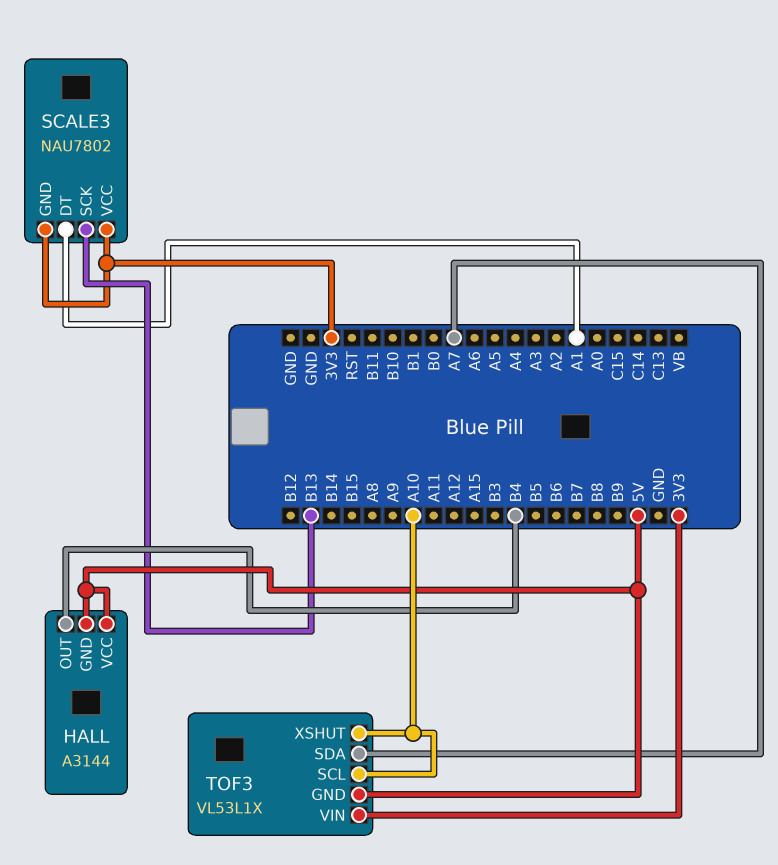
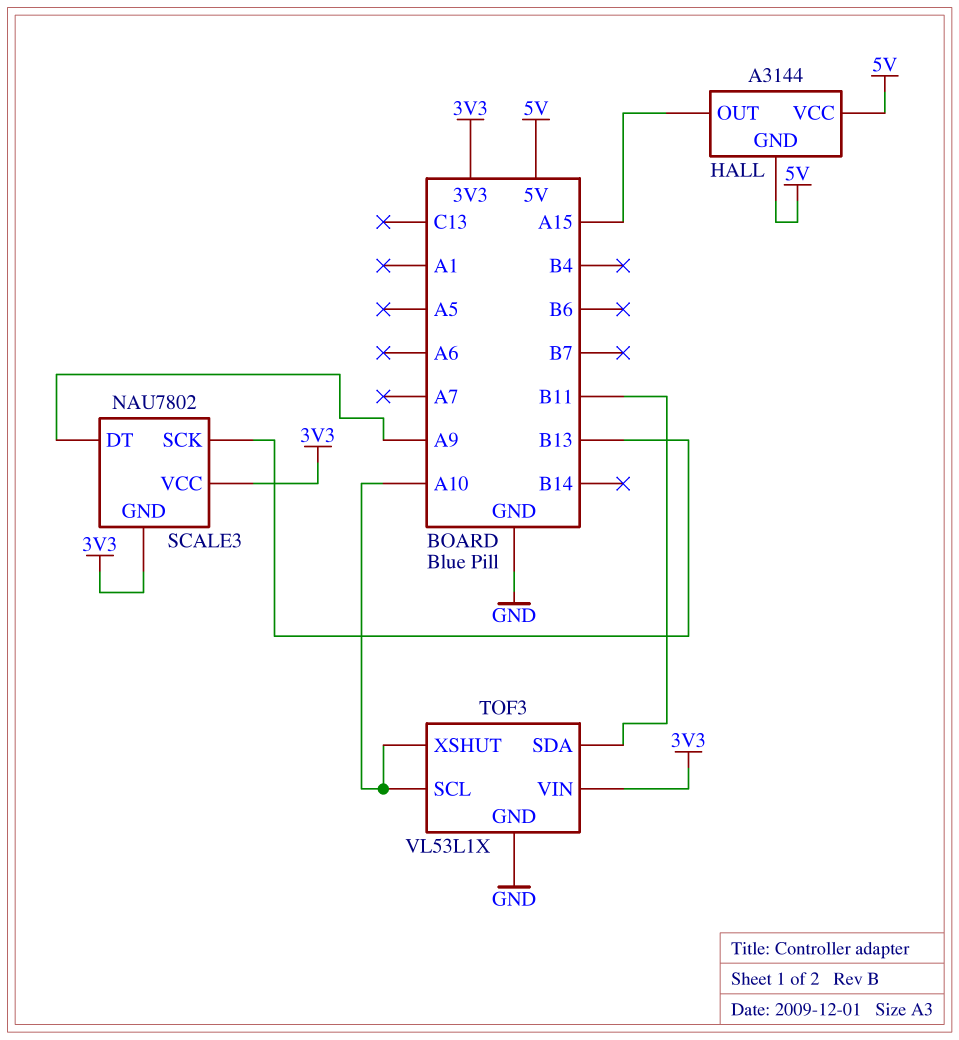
HALL pin OUT: B4 -> A15
SCALE3 pin DT: A1 -> A9
TOF3 pin GND: 5V -> GND
TOF3 pin SDA: A7 -> B11

